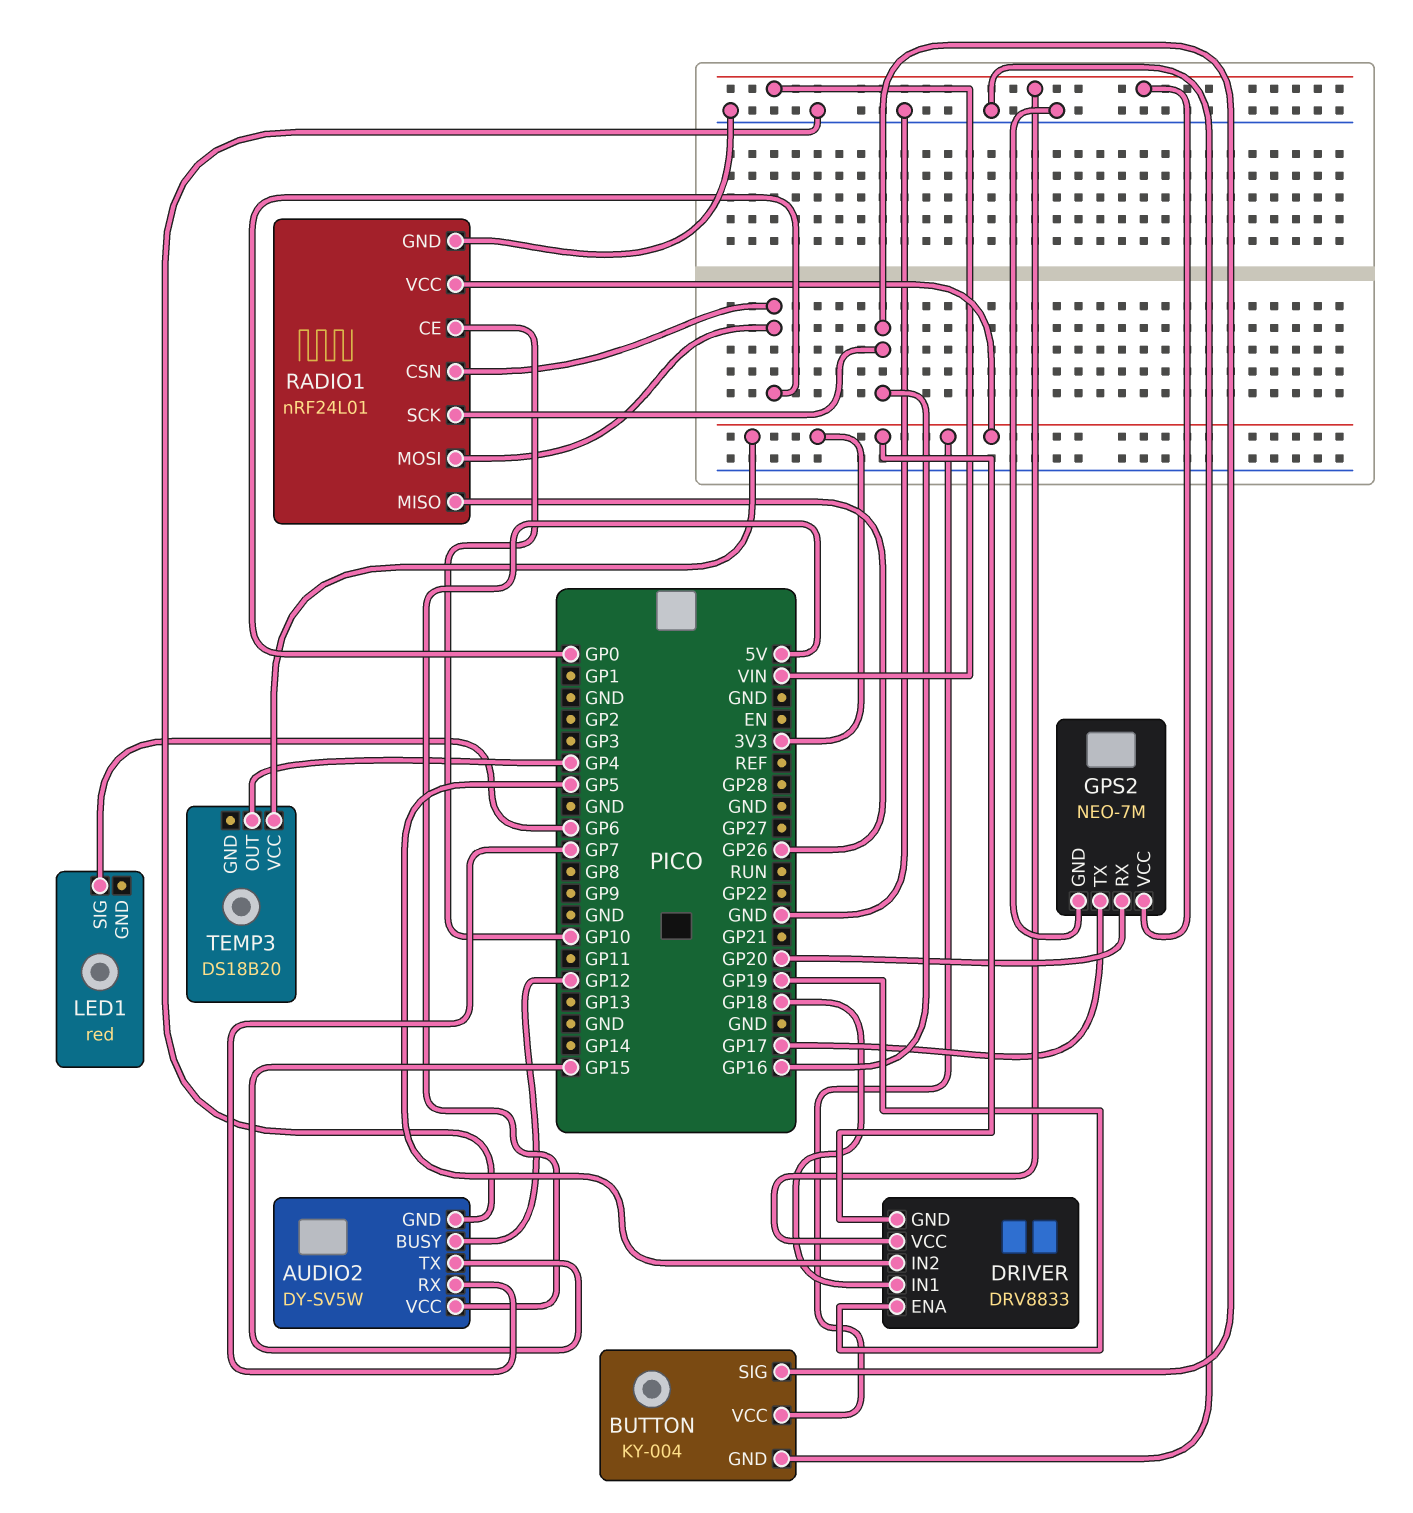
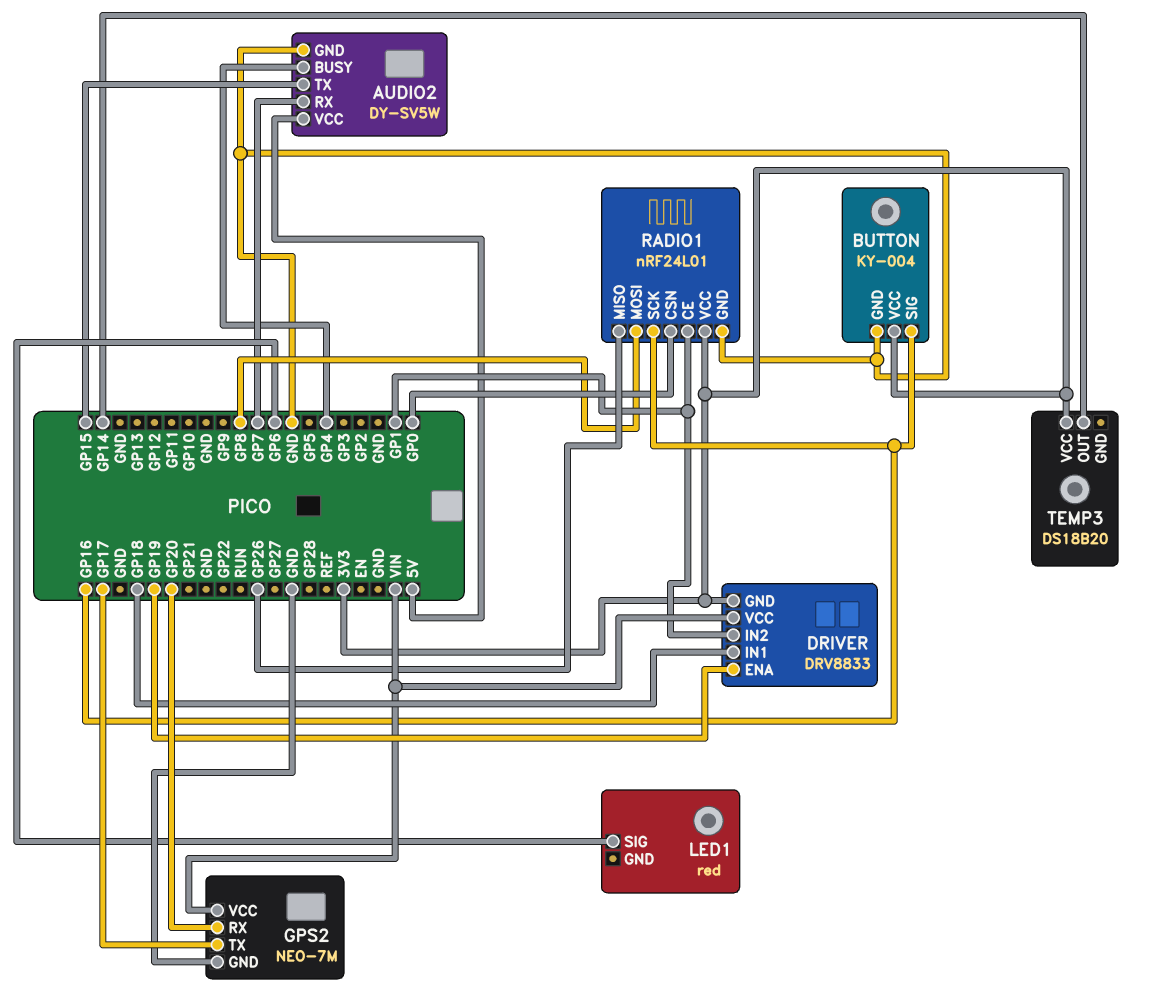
AUDIO2 pin BUSY: GP12 -> GP4
DRIVER pin IN2: GP5 -> GP1
RADIO1 pin CE: GP10 -> GP1
RADIO1 pin MOSI: GP0 -> GP8
TEMP3 pin OUT: GP4 -> GP14

